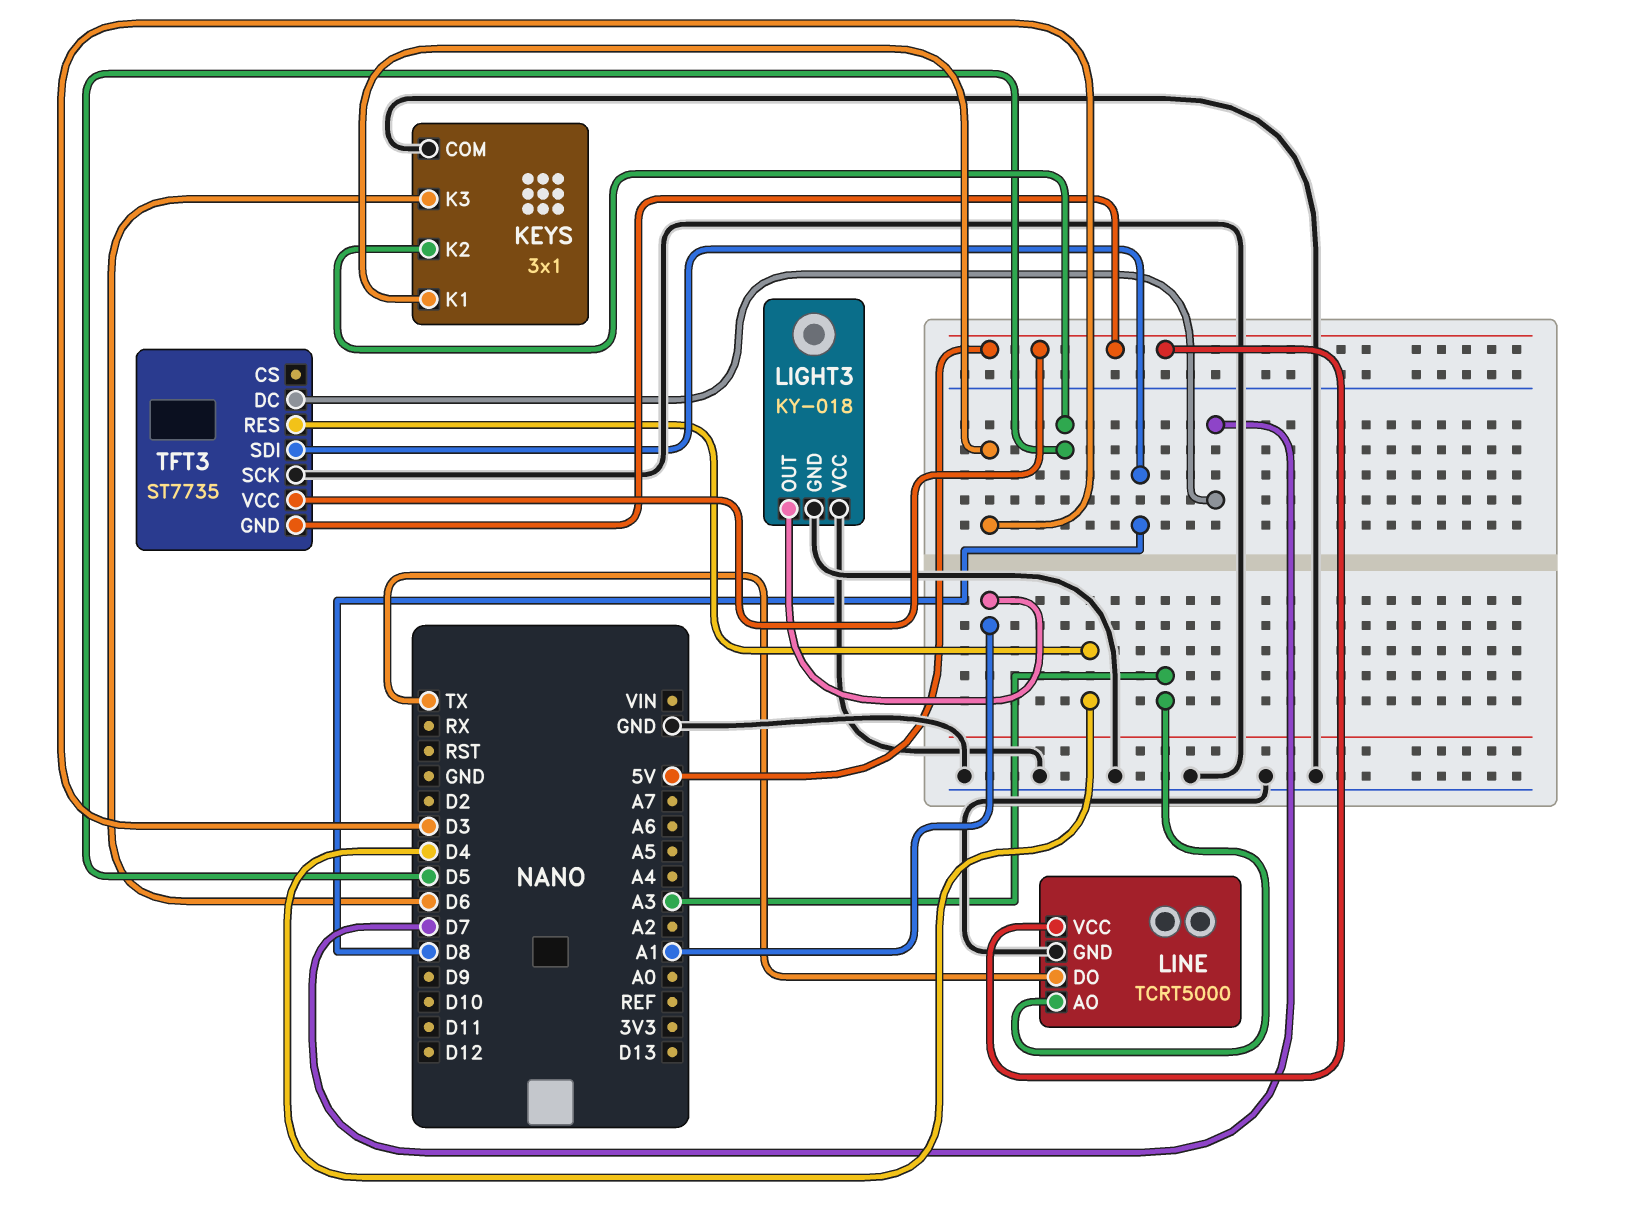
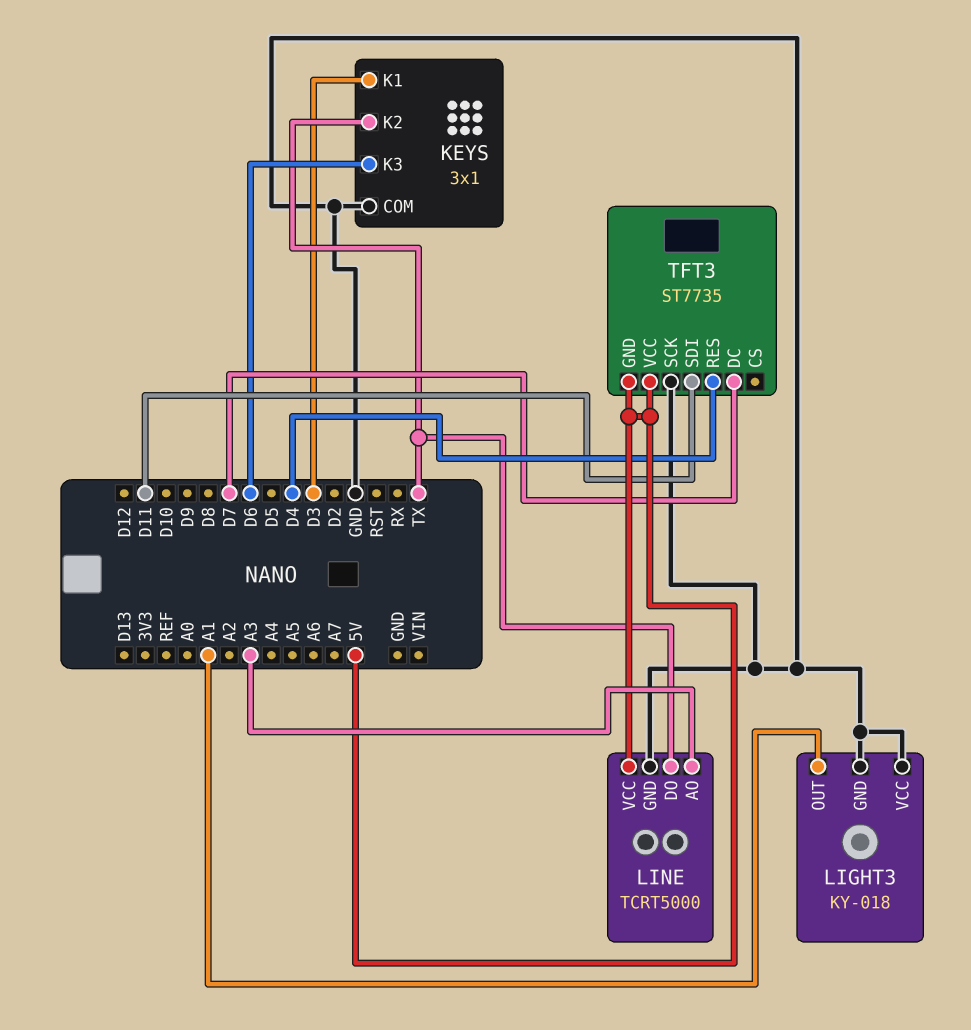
KEYS pin K2: D5 -> TX
TFT3 pin SDI: D8 -> D11

